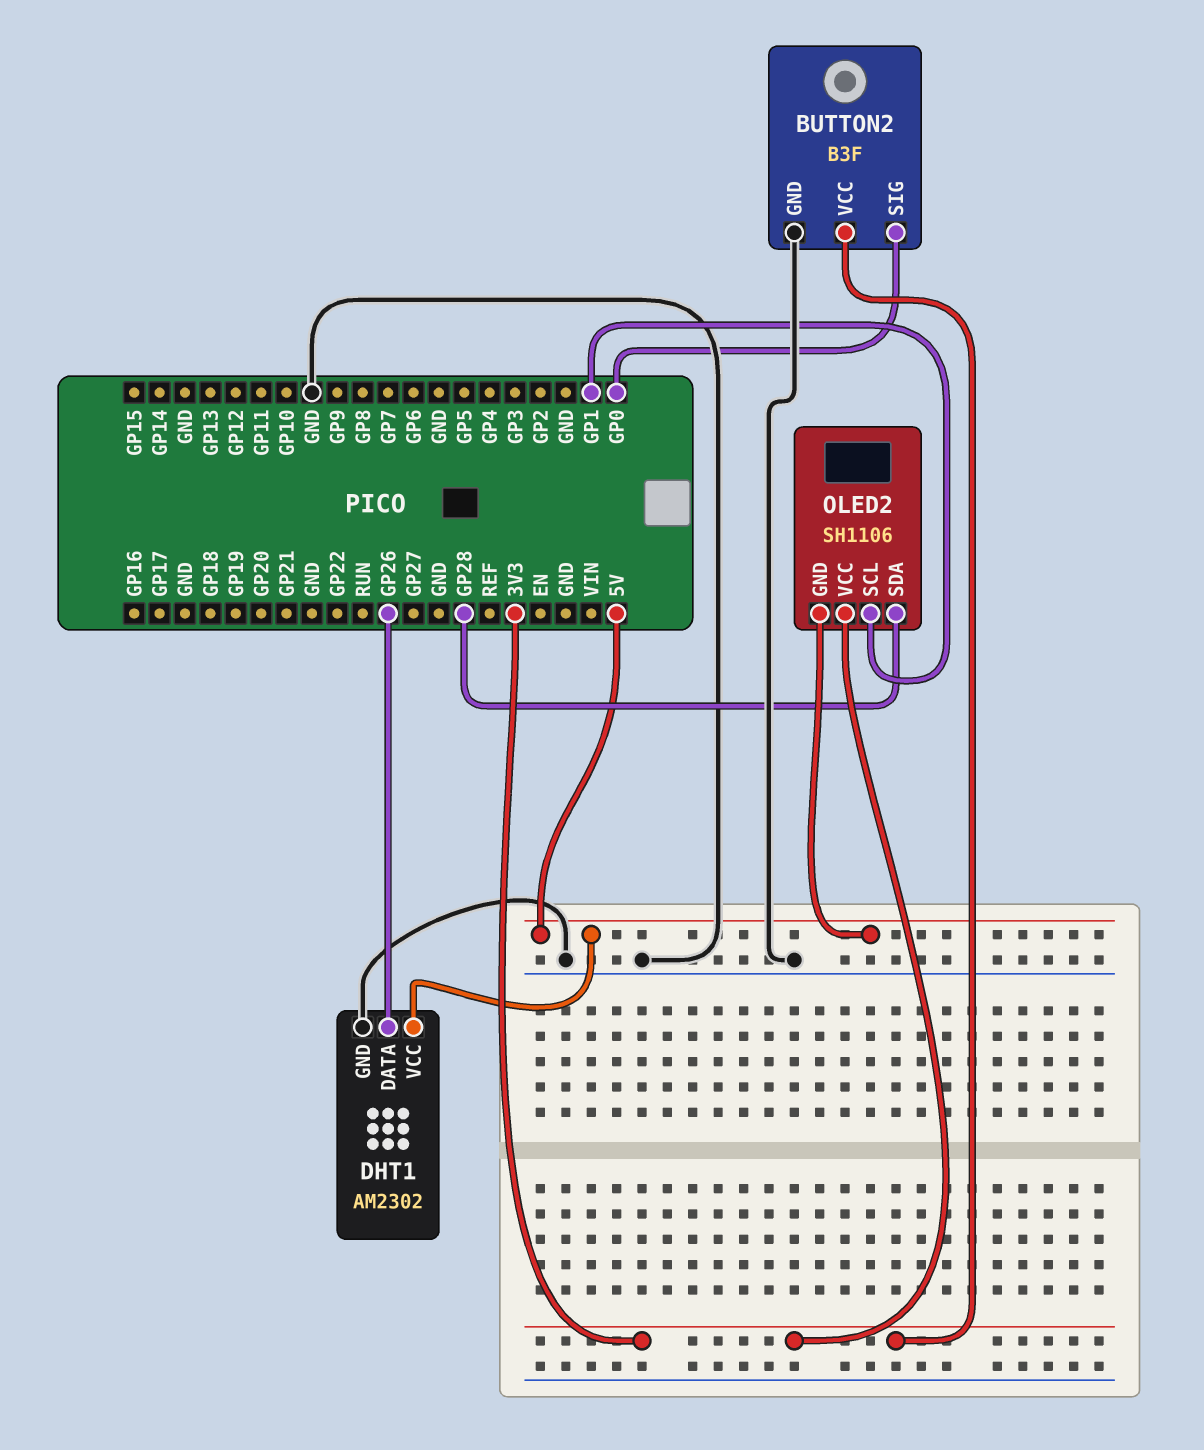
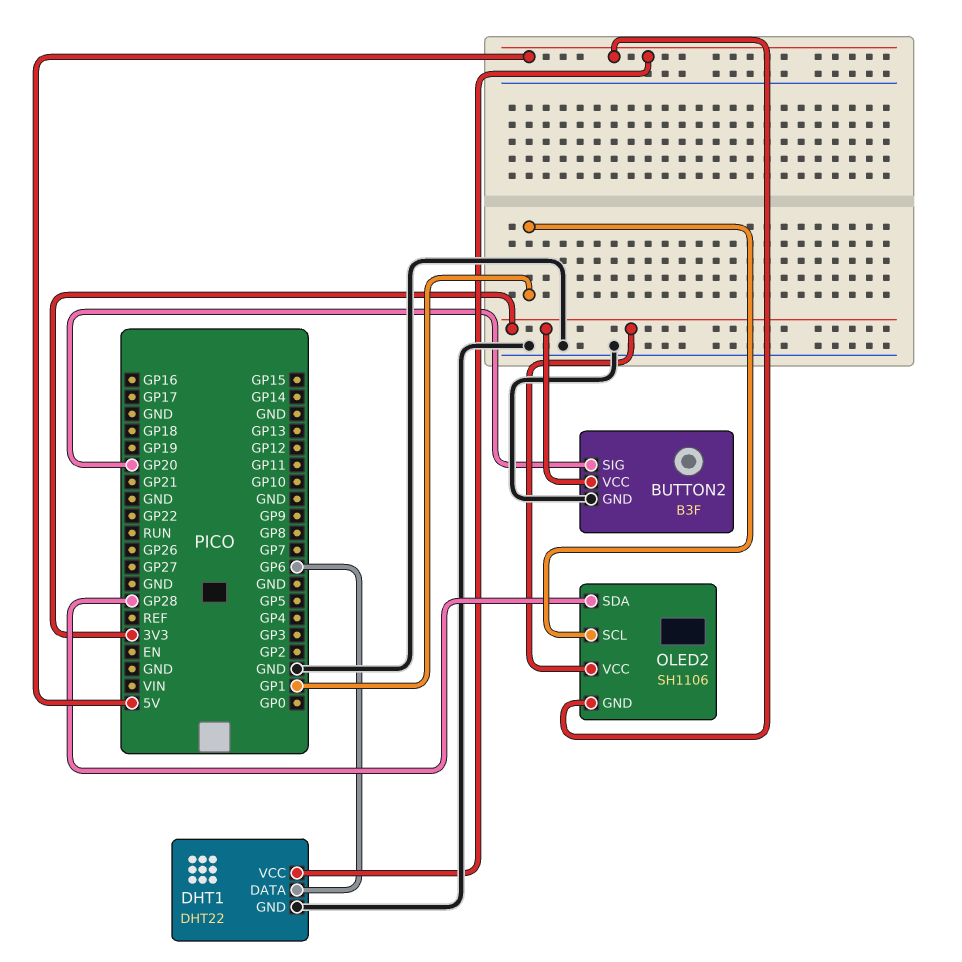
BUTTON2 pin SIG: GP0 -> GP20
DHT1: AM2302 -> DHT22
DHT1 pin DATA: GP26 -> GP6

